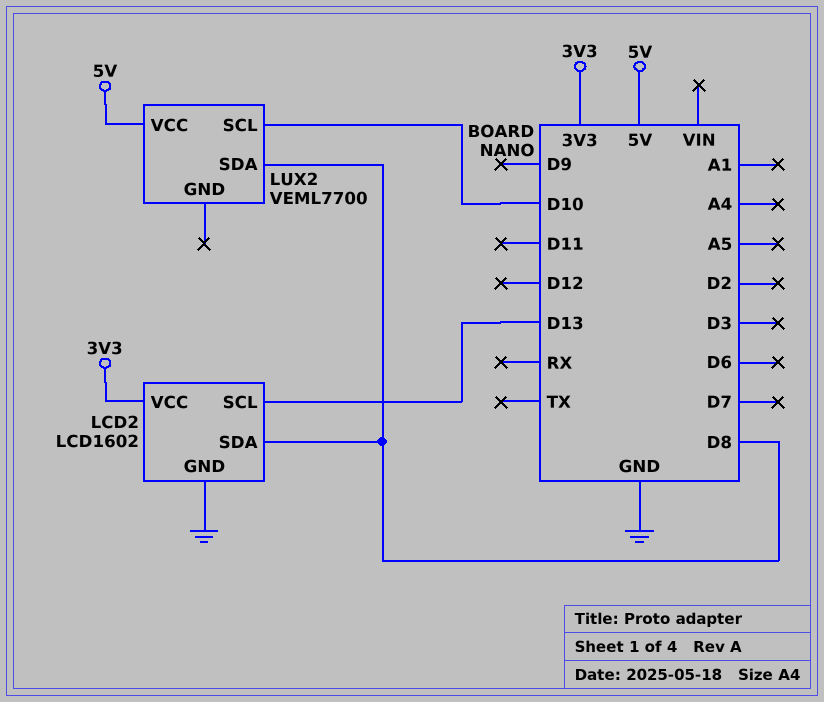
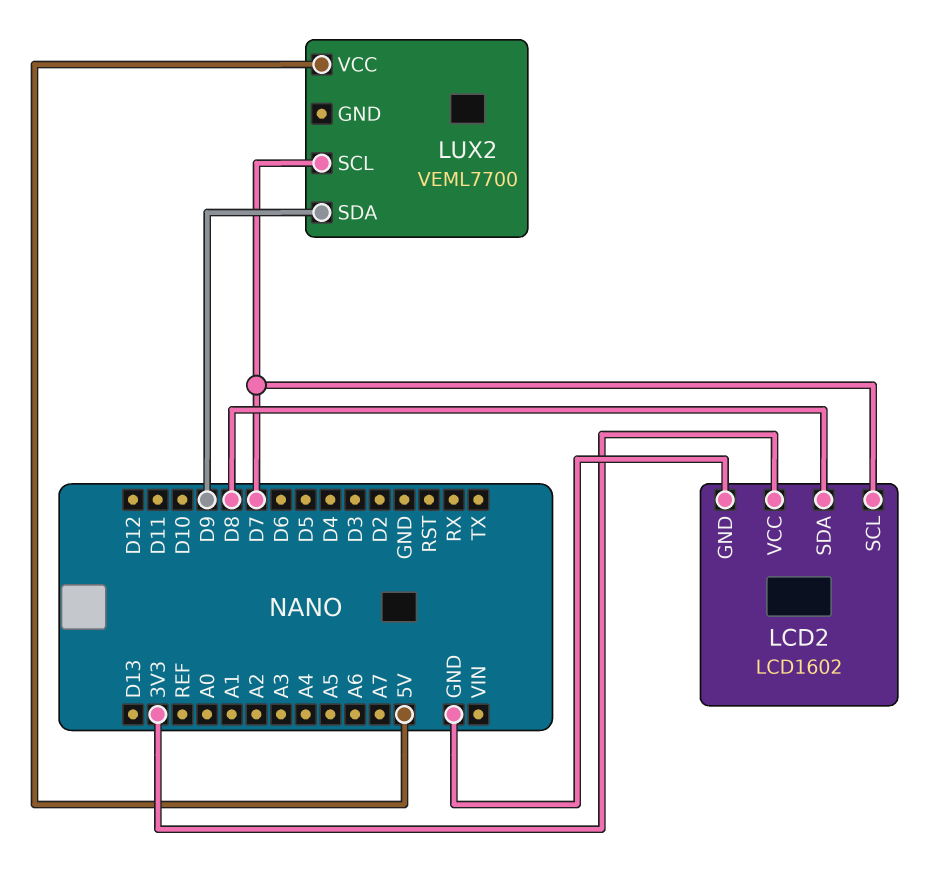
LCD2 pin SCL: D13 -> D7
LUX2 pin SCL: D10 -> D7
LUX2 pin SDA: D8 -> D9

